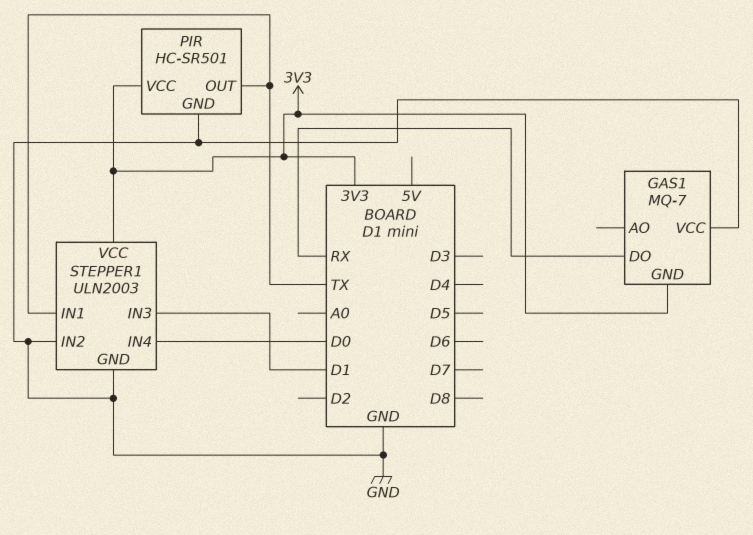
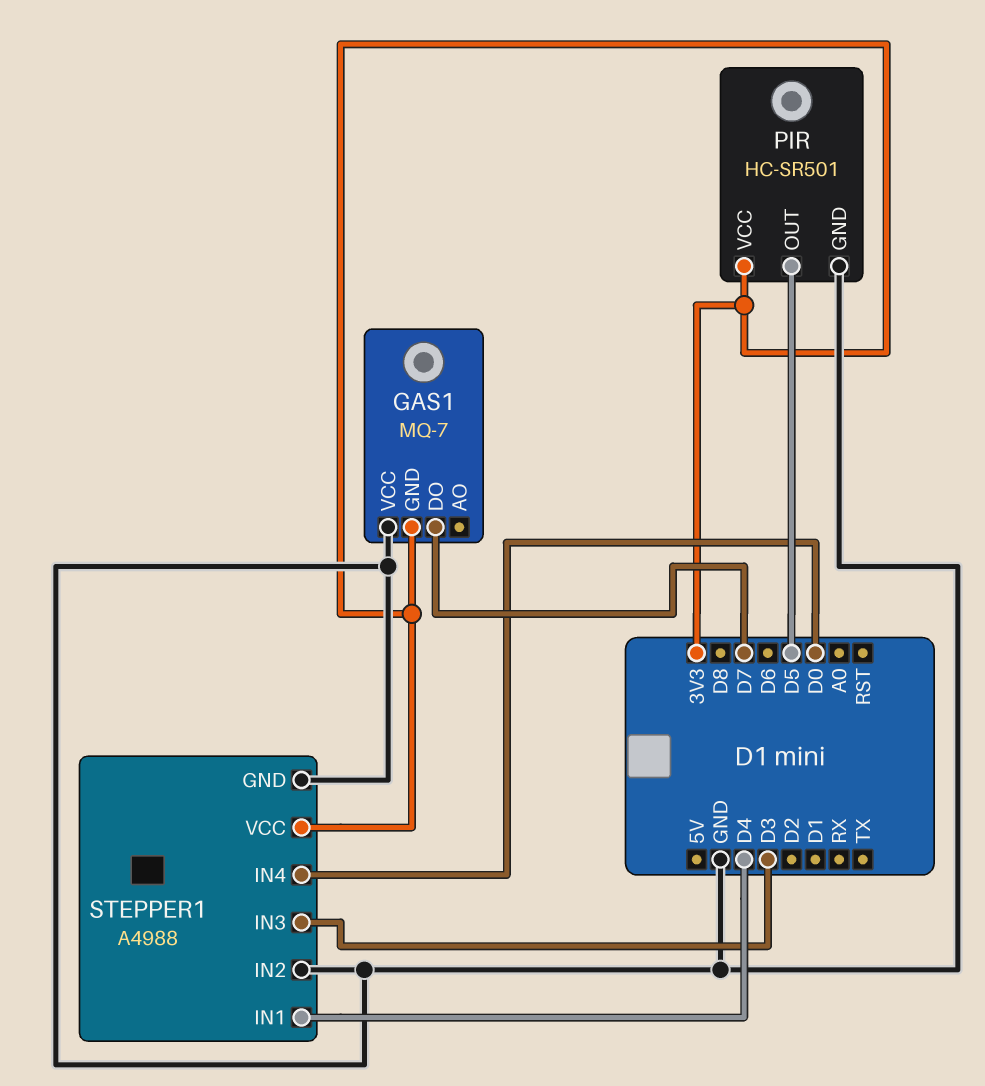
GAS1 pin DO: RX -> D7
PIR pin OUT: TX -> D5
STEPPER1: ULN2003 -> A4988
STEPPER1 pin IN1: TX -> D4
STEPPER1 pin IN3: D1 -> D3

